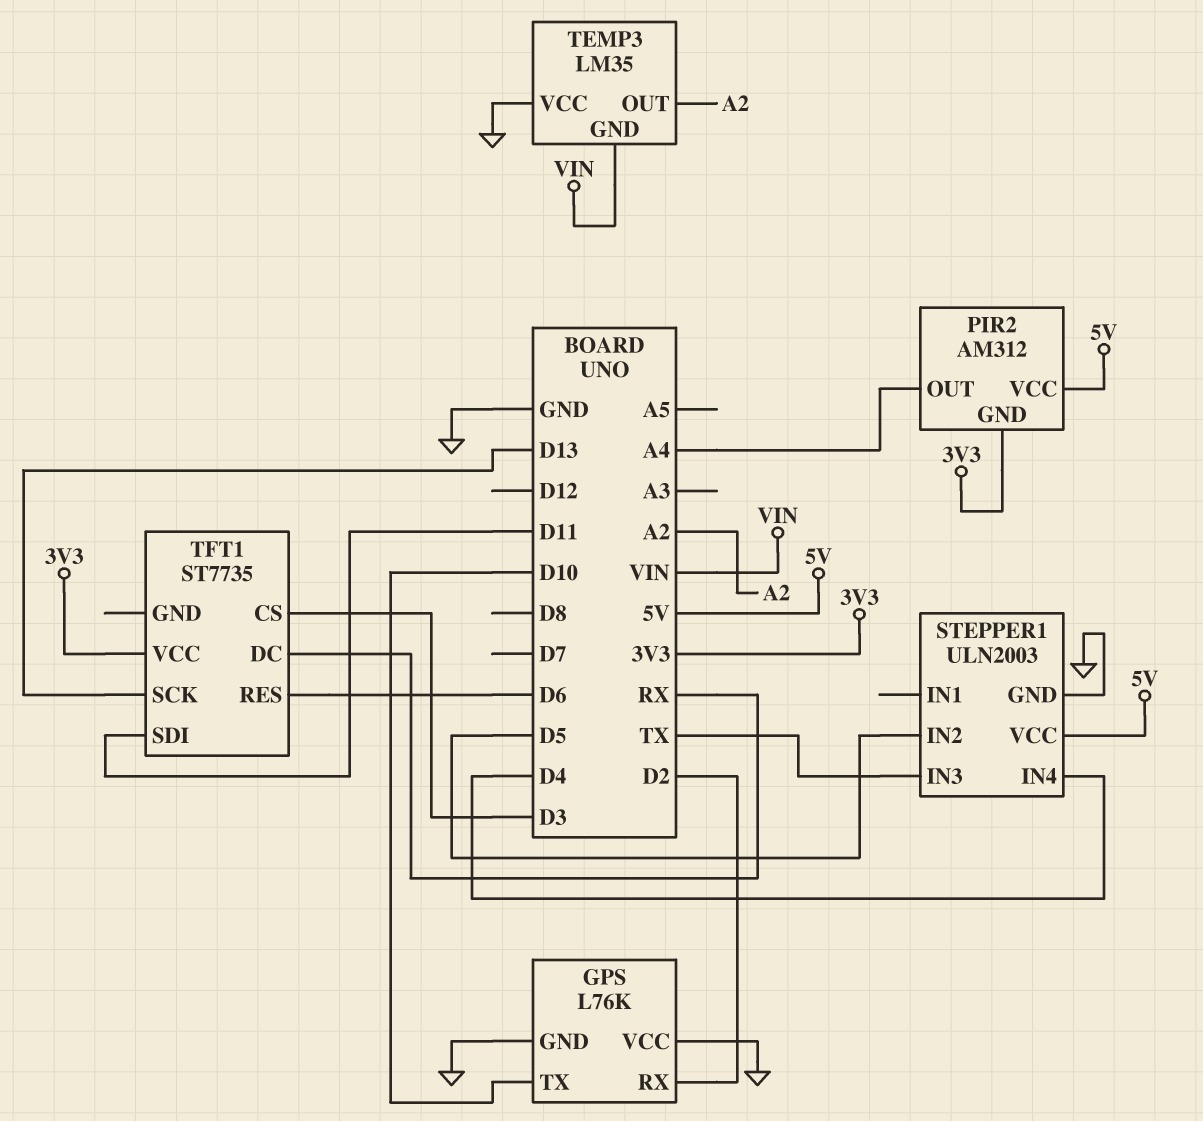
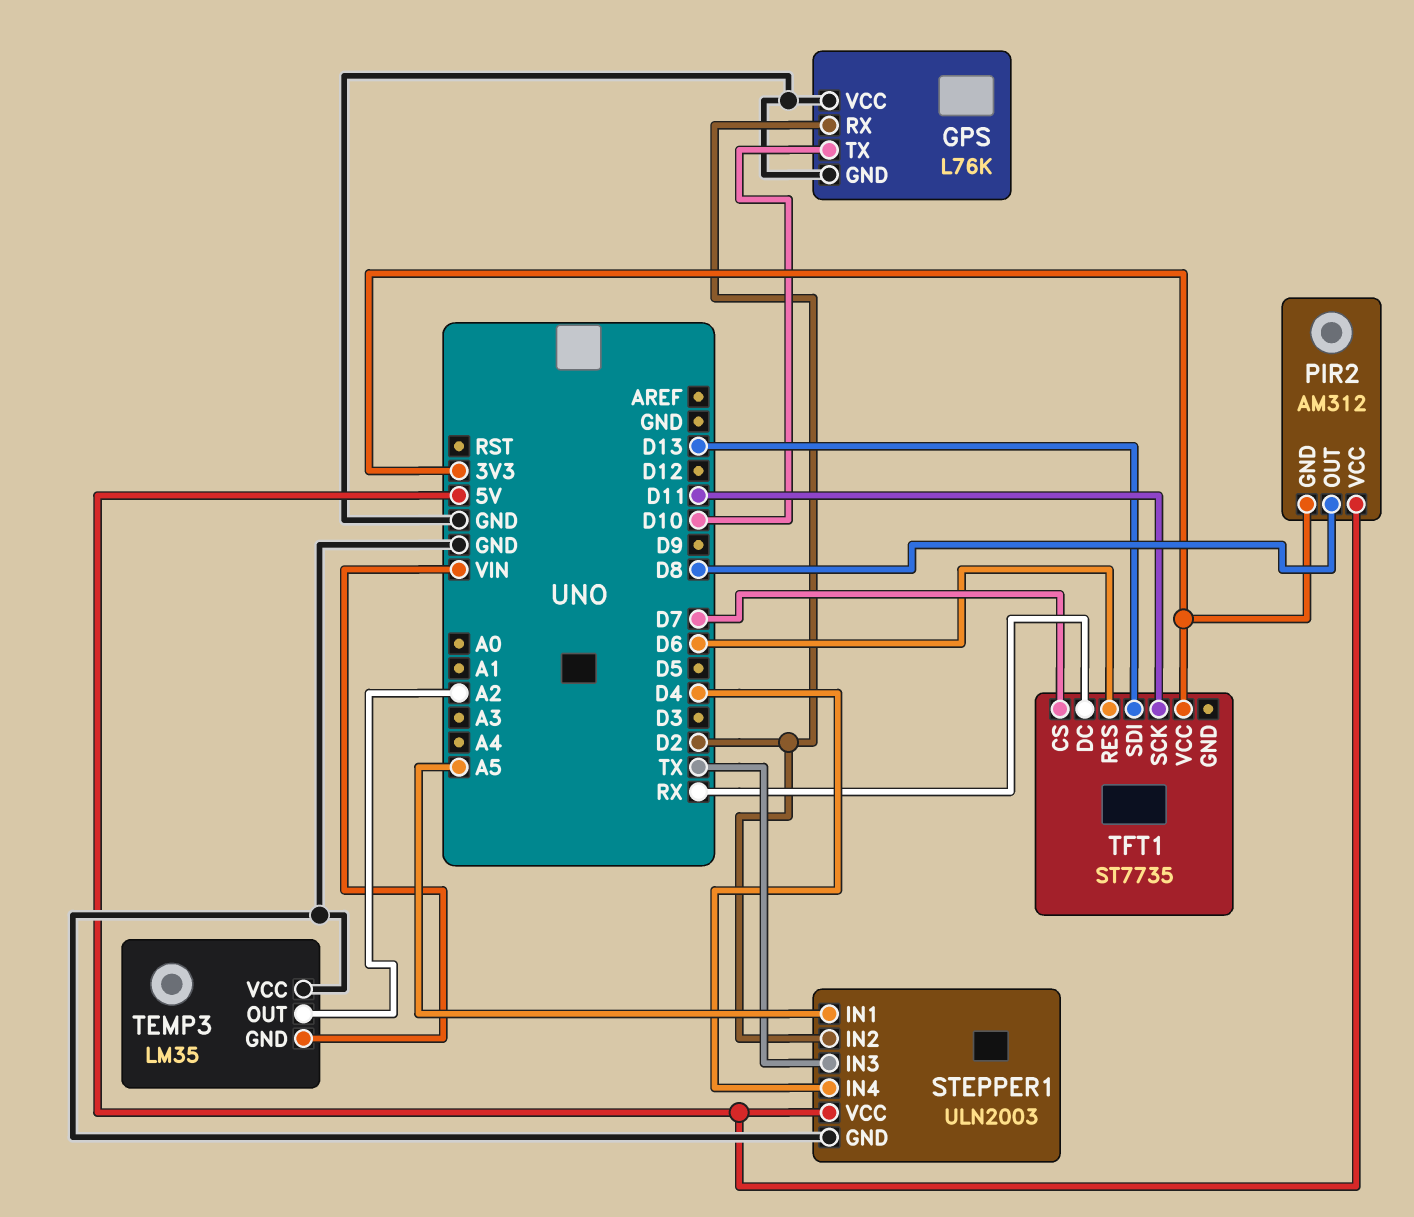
PIR2 pin OUT: A4 -> D8
STEPPER1 pin IN1: none -> A5
STEPPER1 pin IN2: D5 -> D2
TFT1 pin CS: D3 -> D7
TFT1 pin SCK: D13 -> D11
TFT1 pin SDI: D11 -> D13

